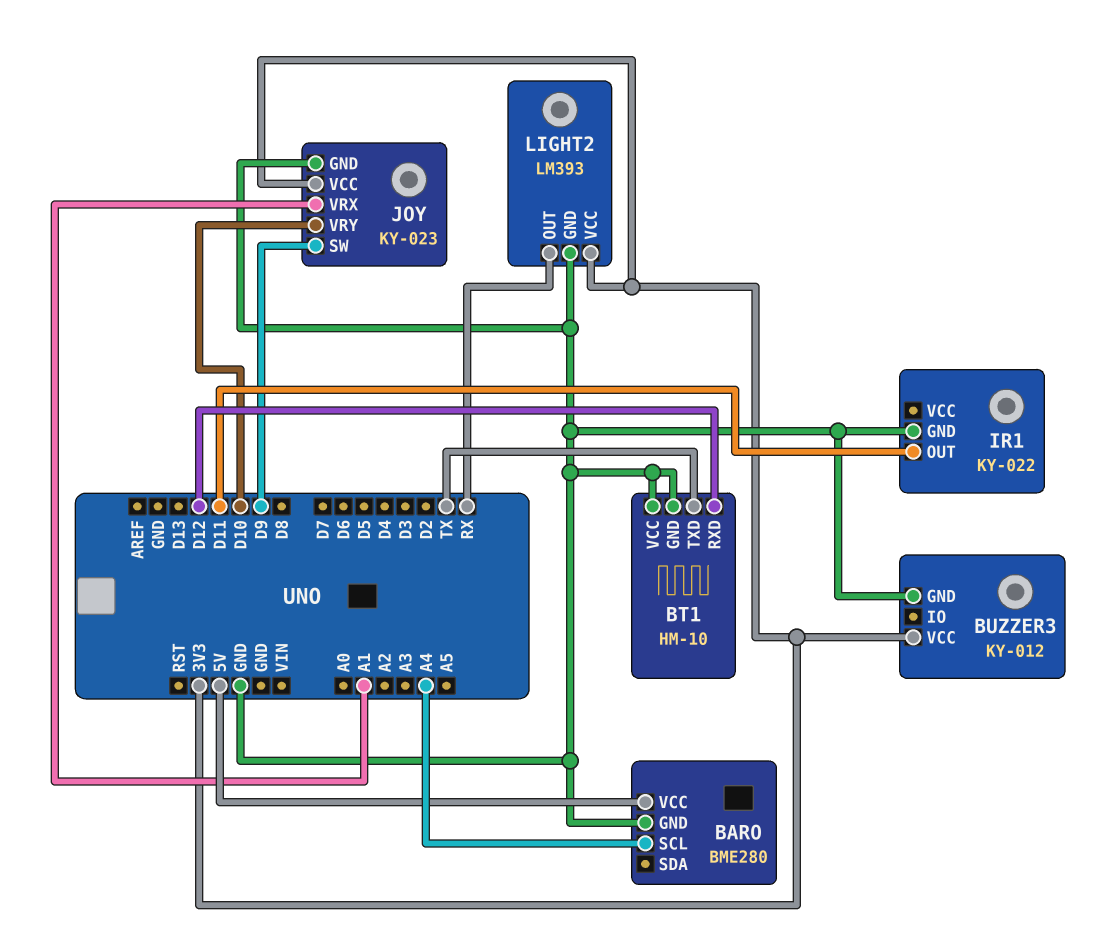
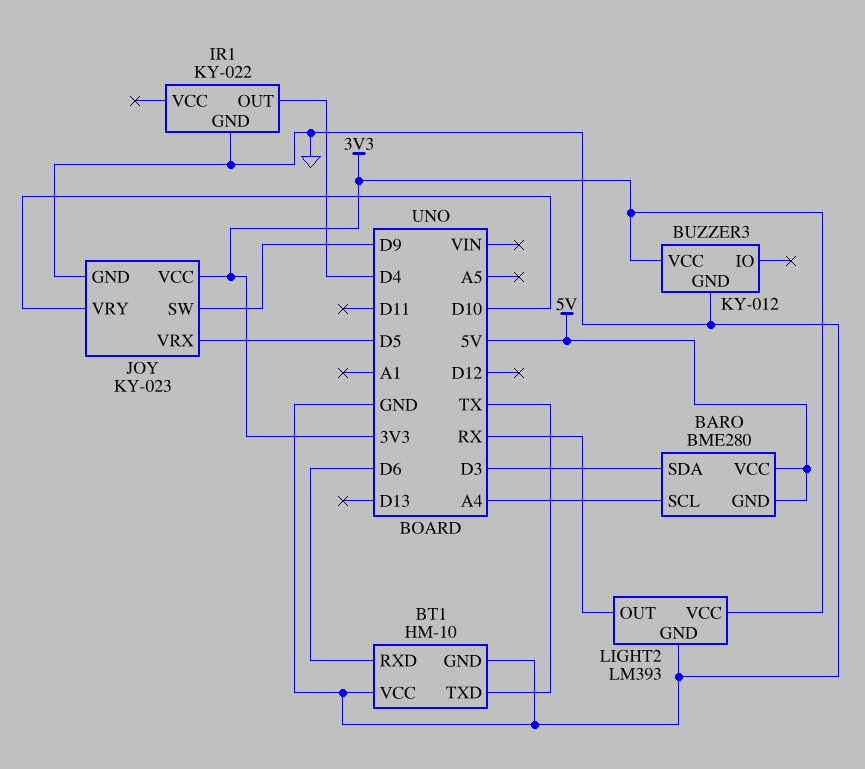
BARO pin GND: GND -> 5V
BARO pin SDA: none -> D3
BT1 pin RXD: D12 -> D6
IR1 pin OUT: D11 -> D4
JOY pin VRX: A1 -> D5

